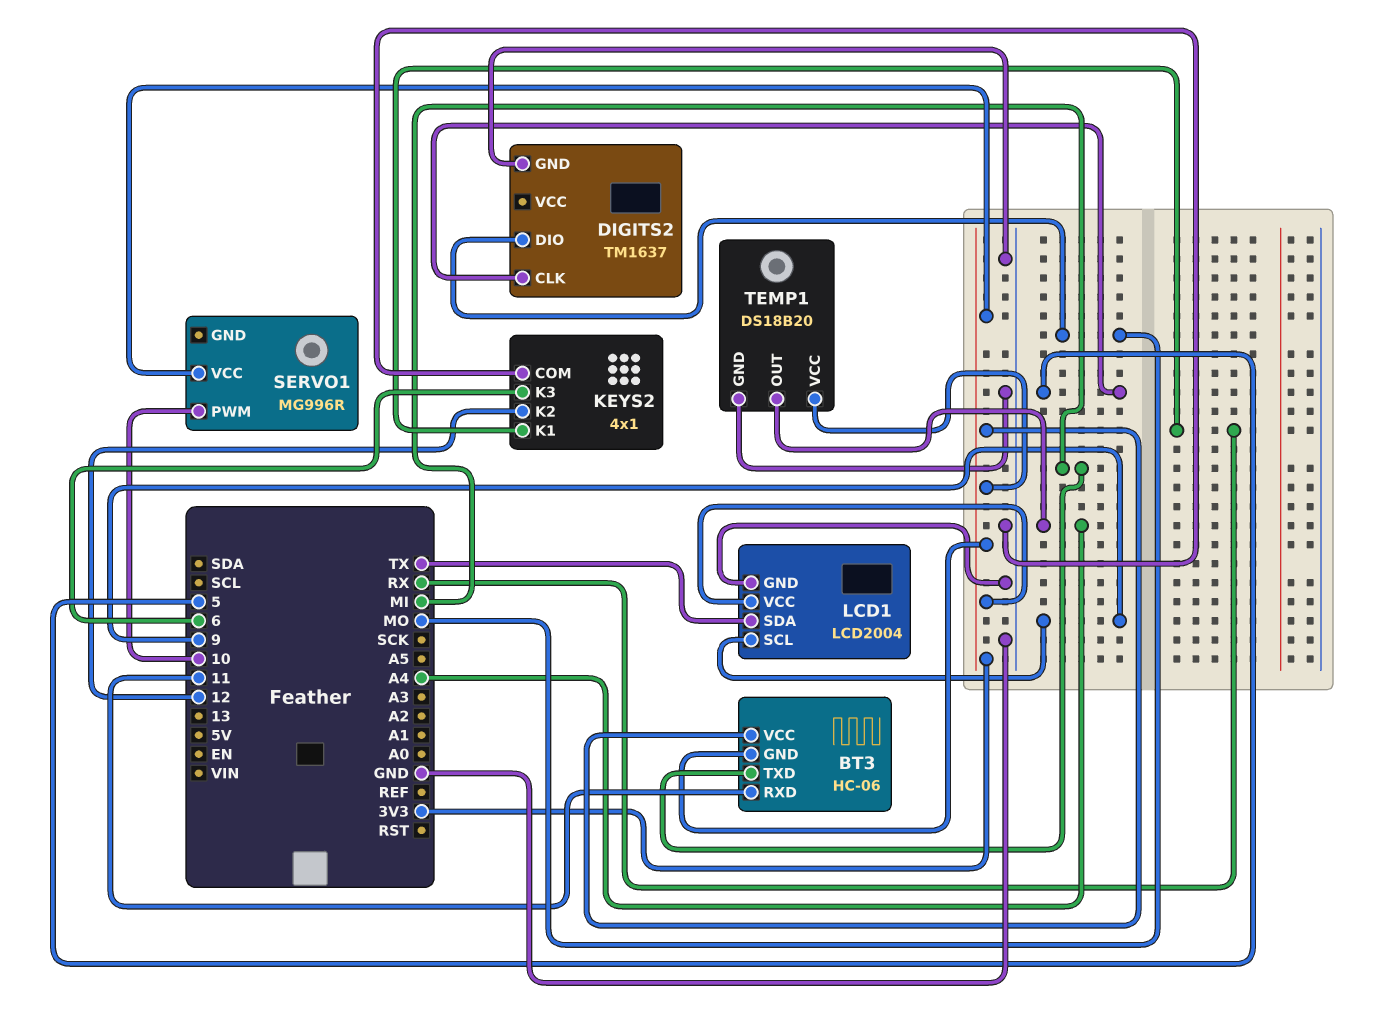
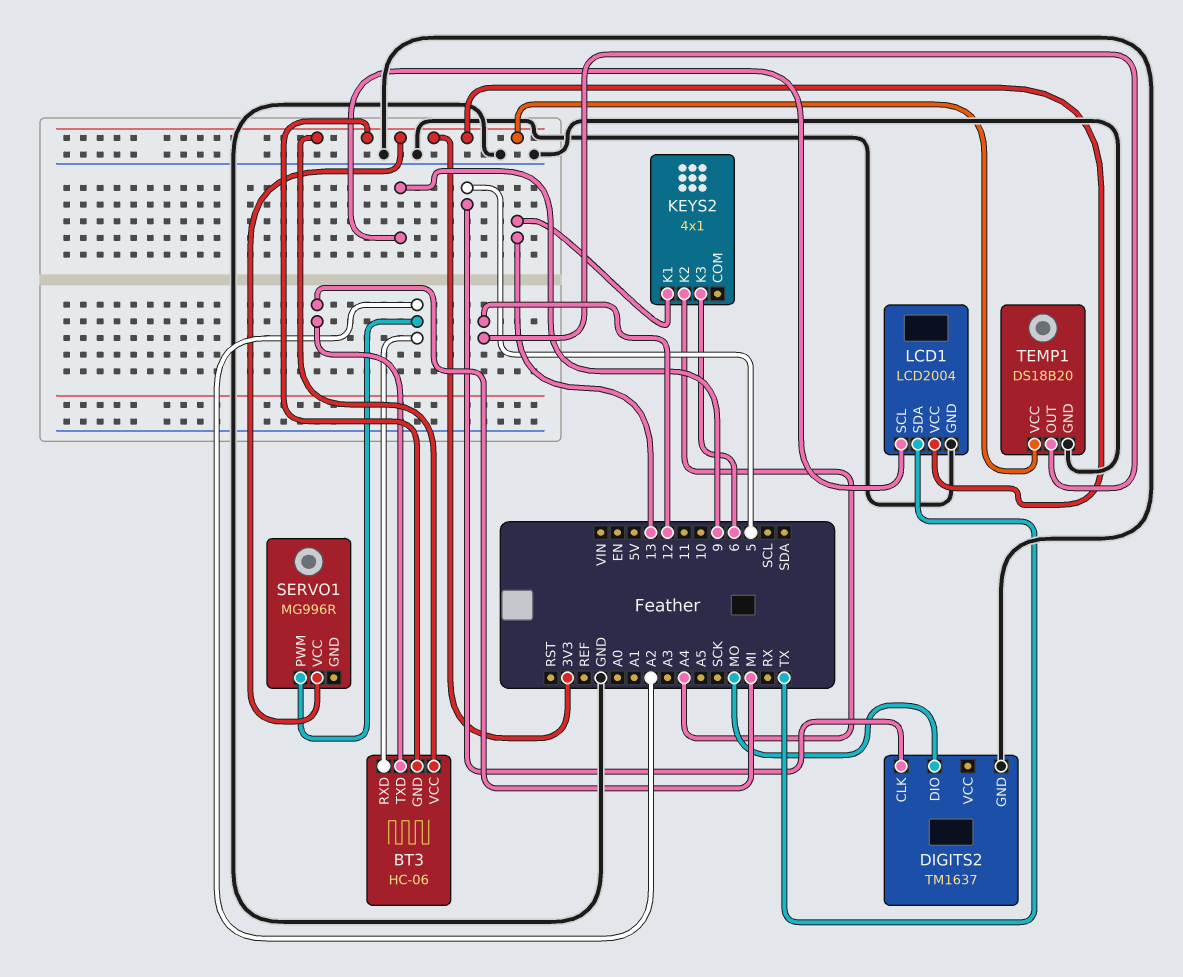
BT3 pin RXD: 11 -> A2
KEYS2 pin COM: GND -> none
KEYS2 pin K1: RX -> 13
KEYS2 pin K2: 12 -> A4
SERVO1 pin PWM: 10 -> A2
TEMP1 pin OUT: A4 -> 12

